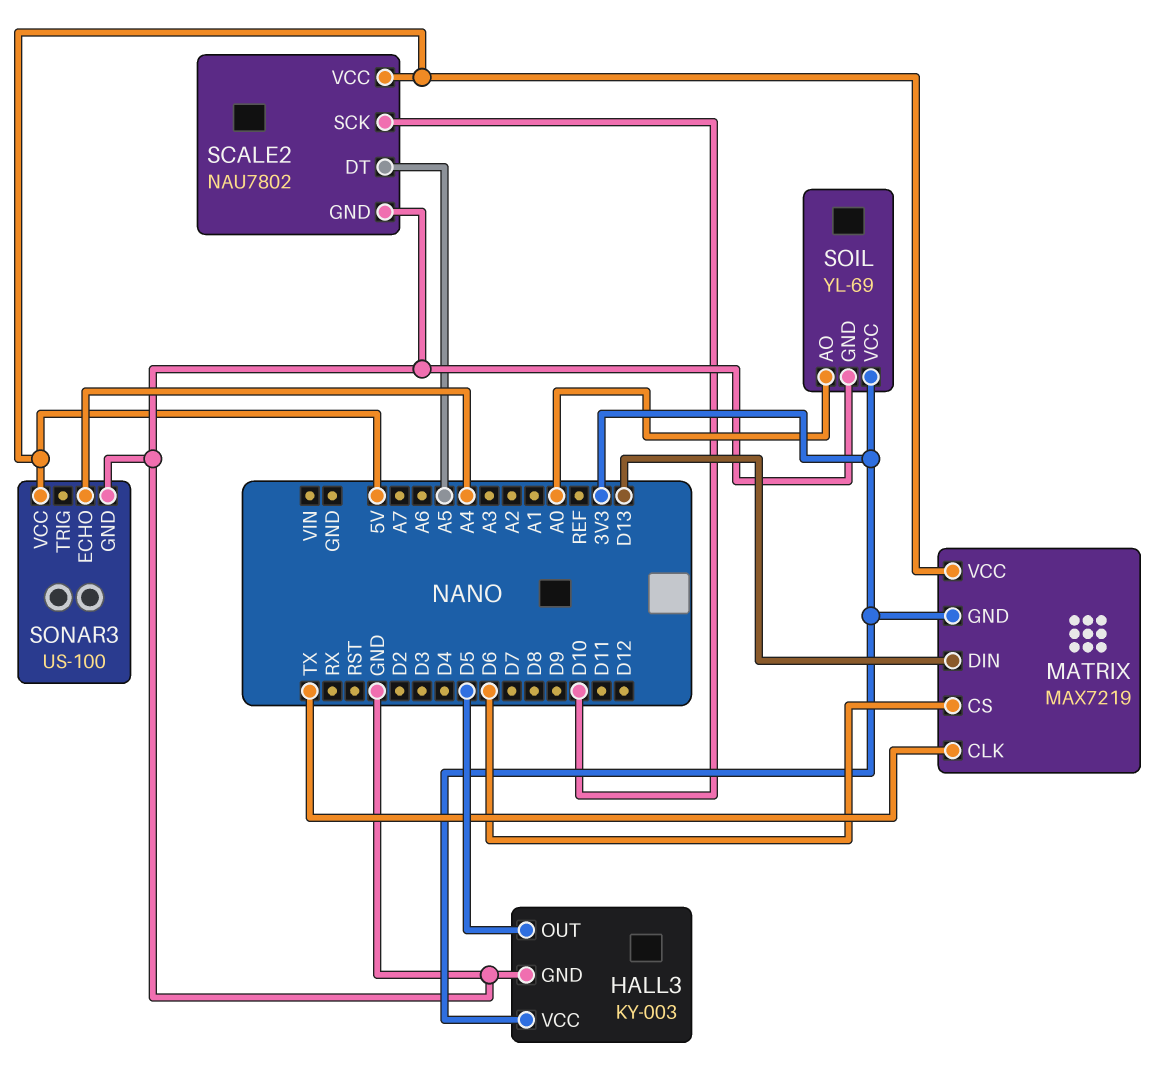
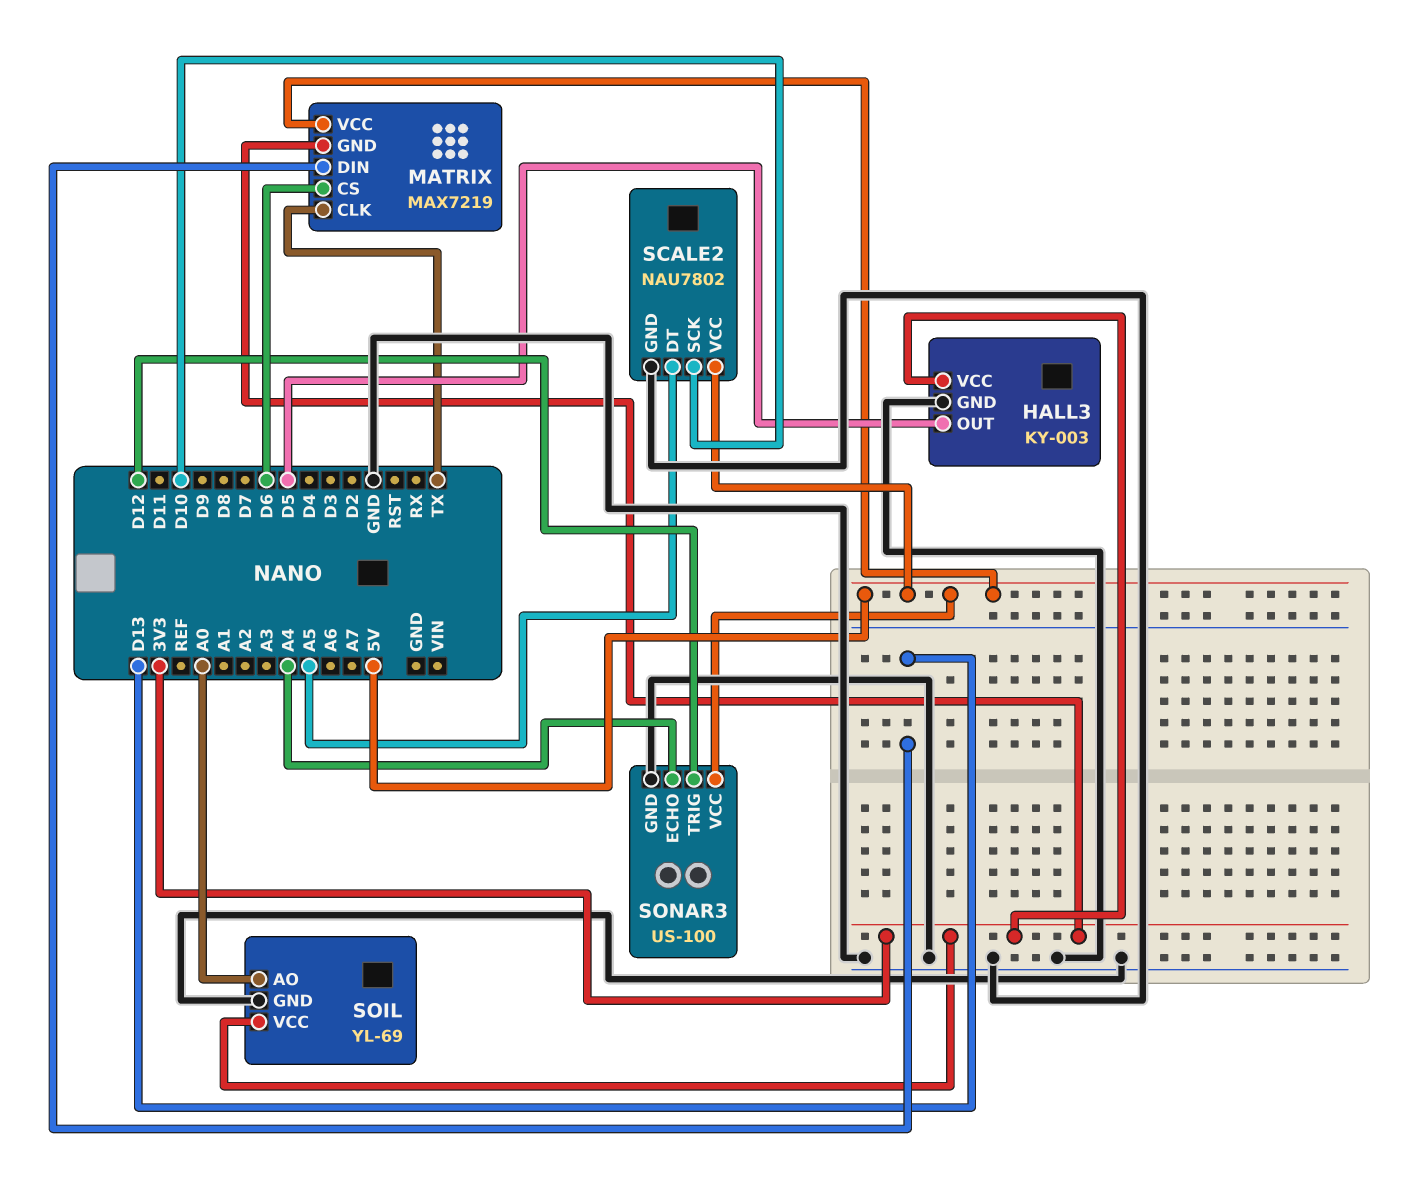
SONAR3 pin TRIG: none -> D12

